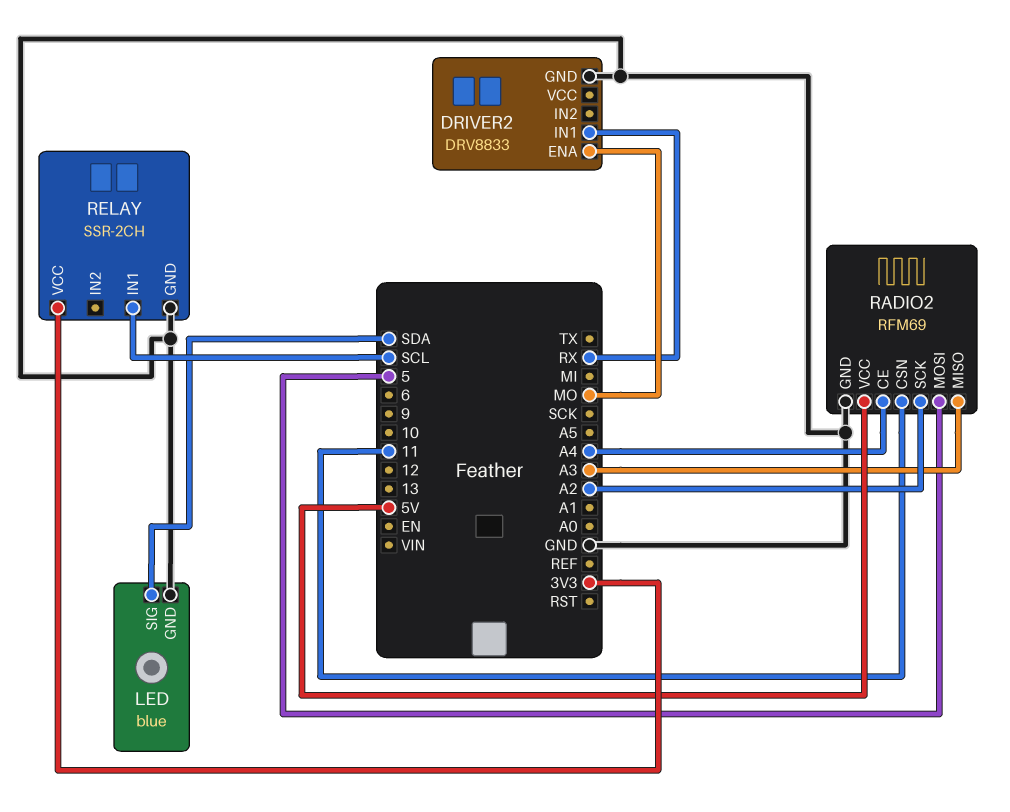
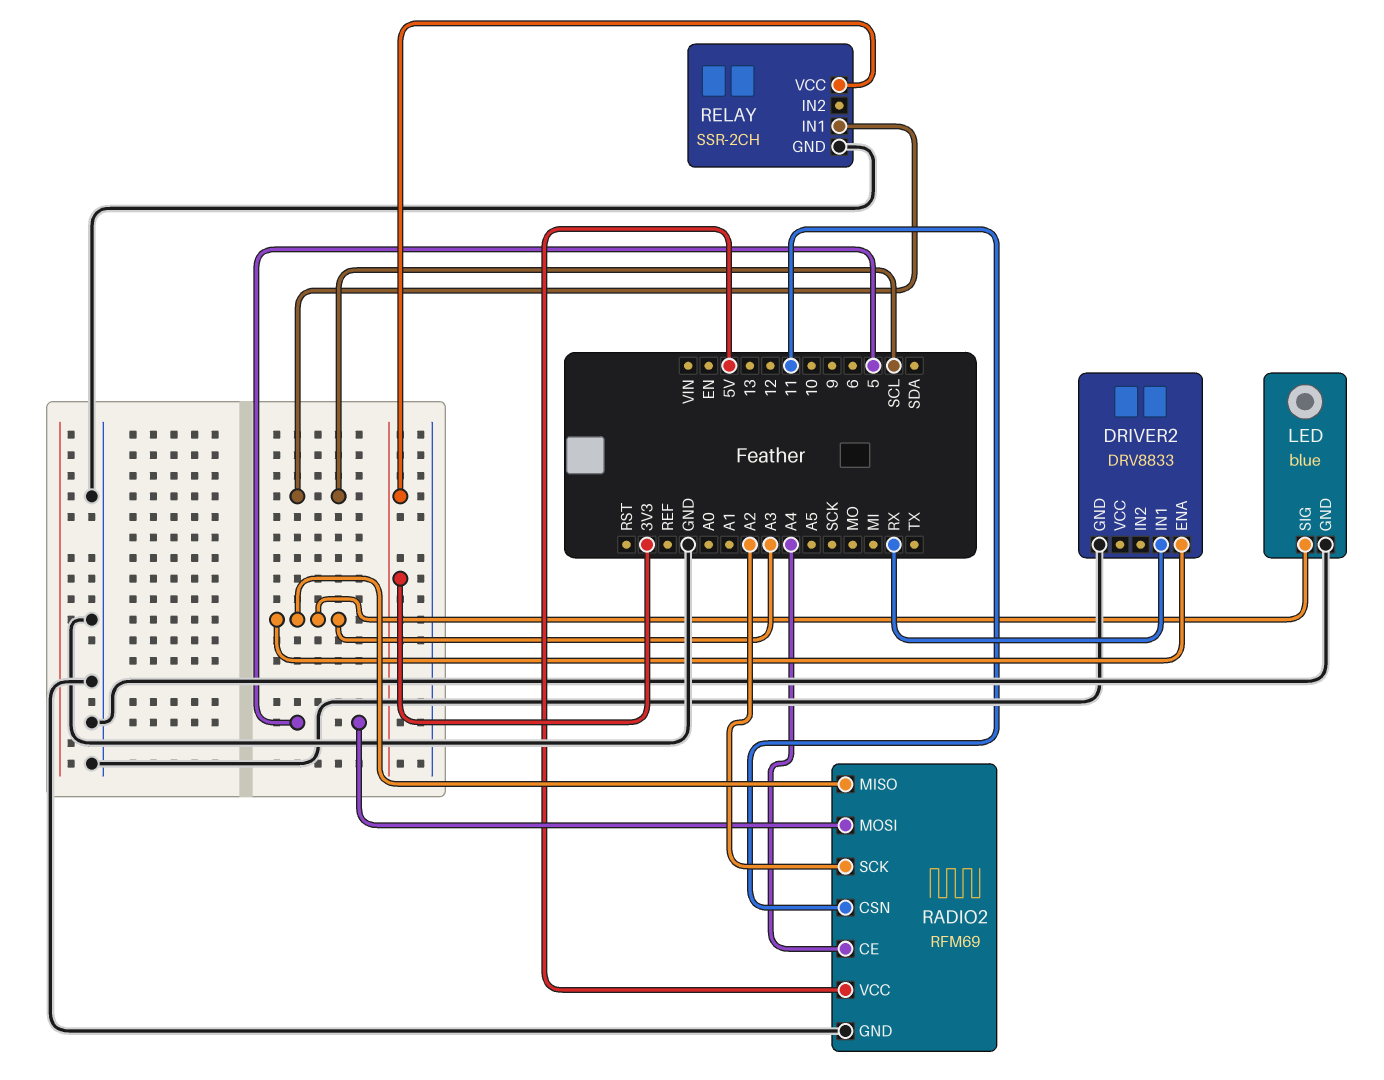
DRIVER2 pin ENA: MO -> A3
LED pin SIG: SDA -> A3

